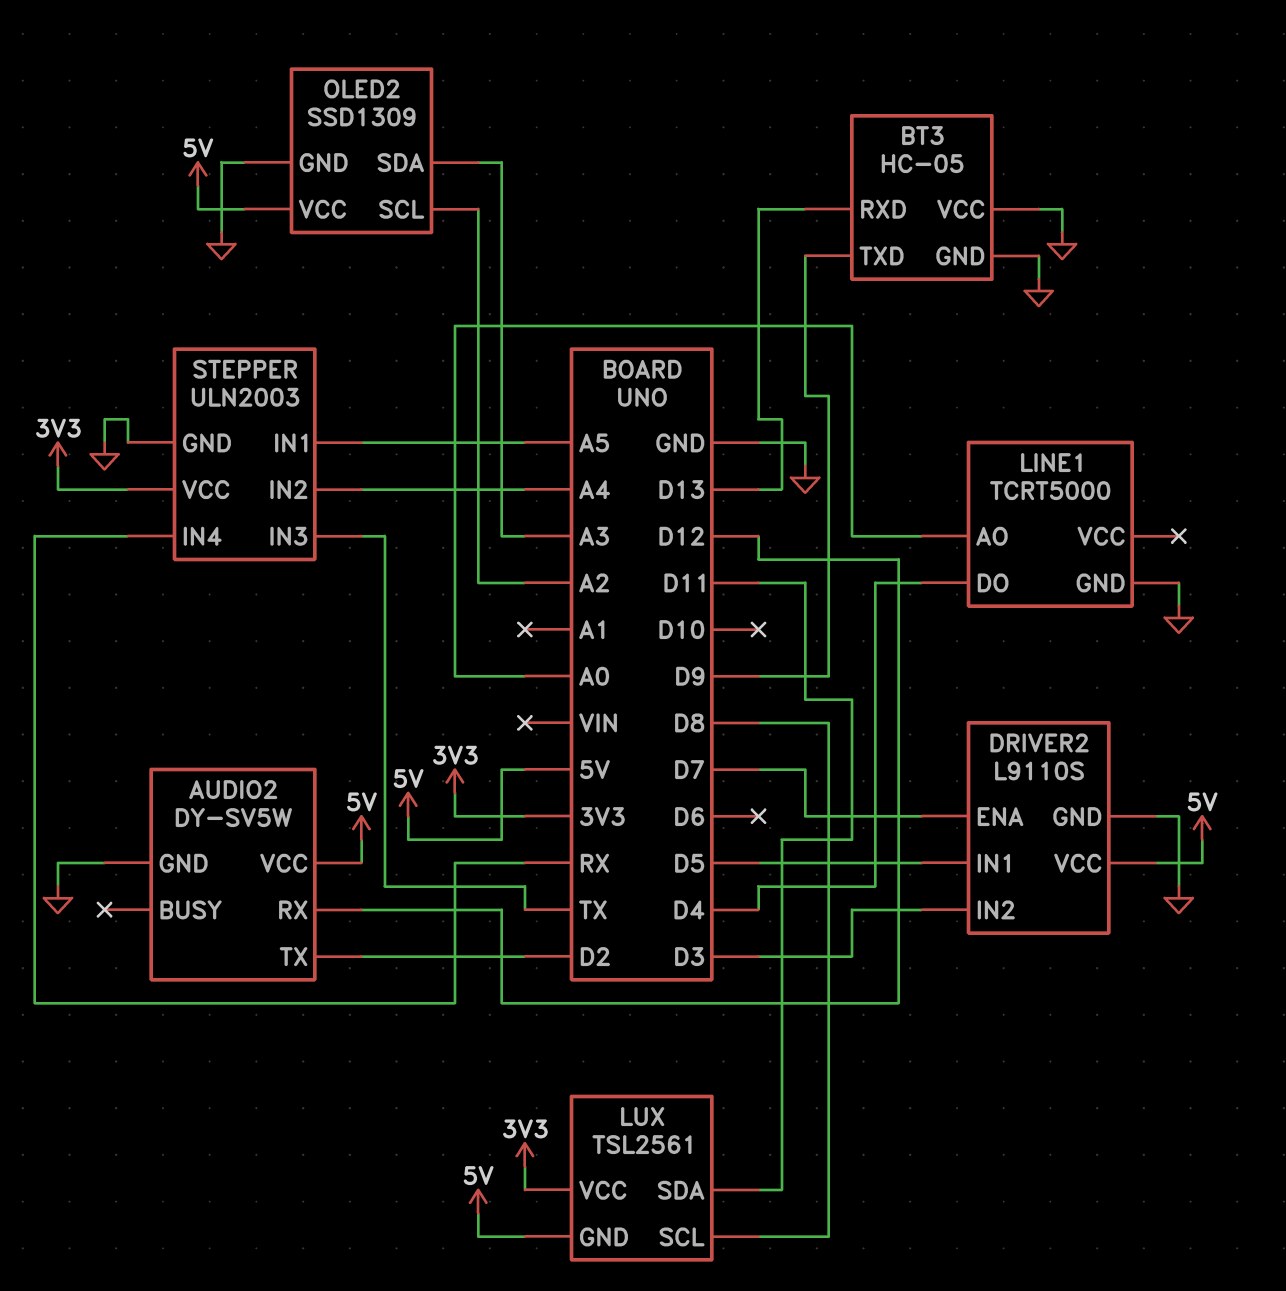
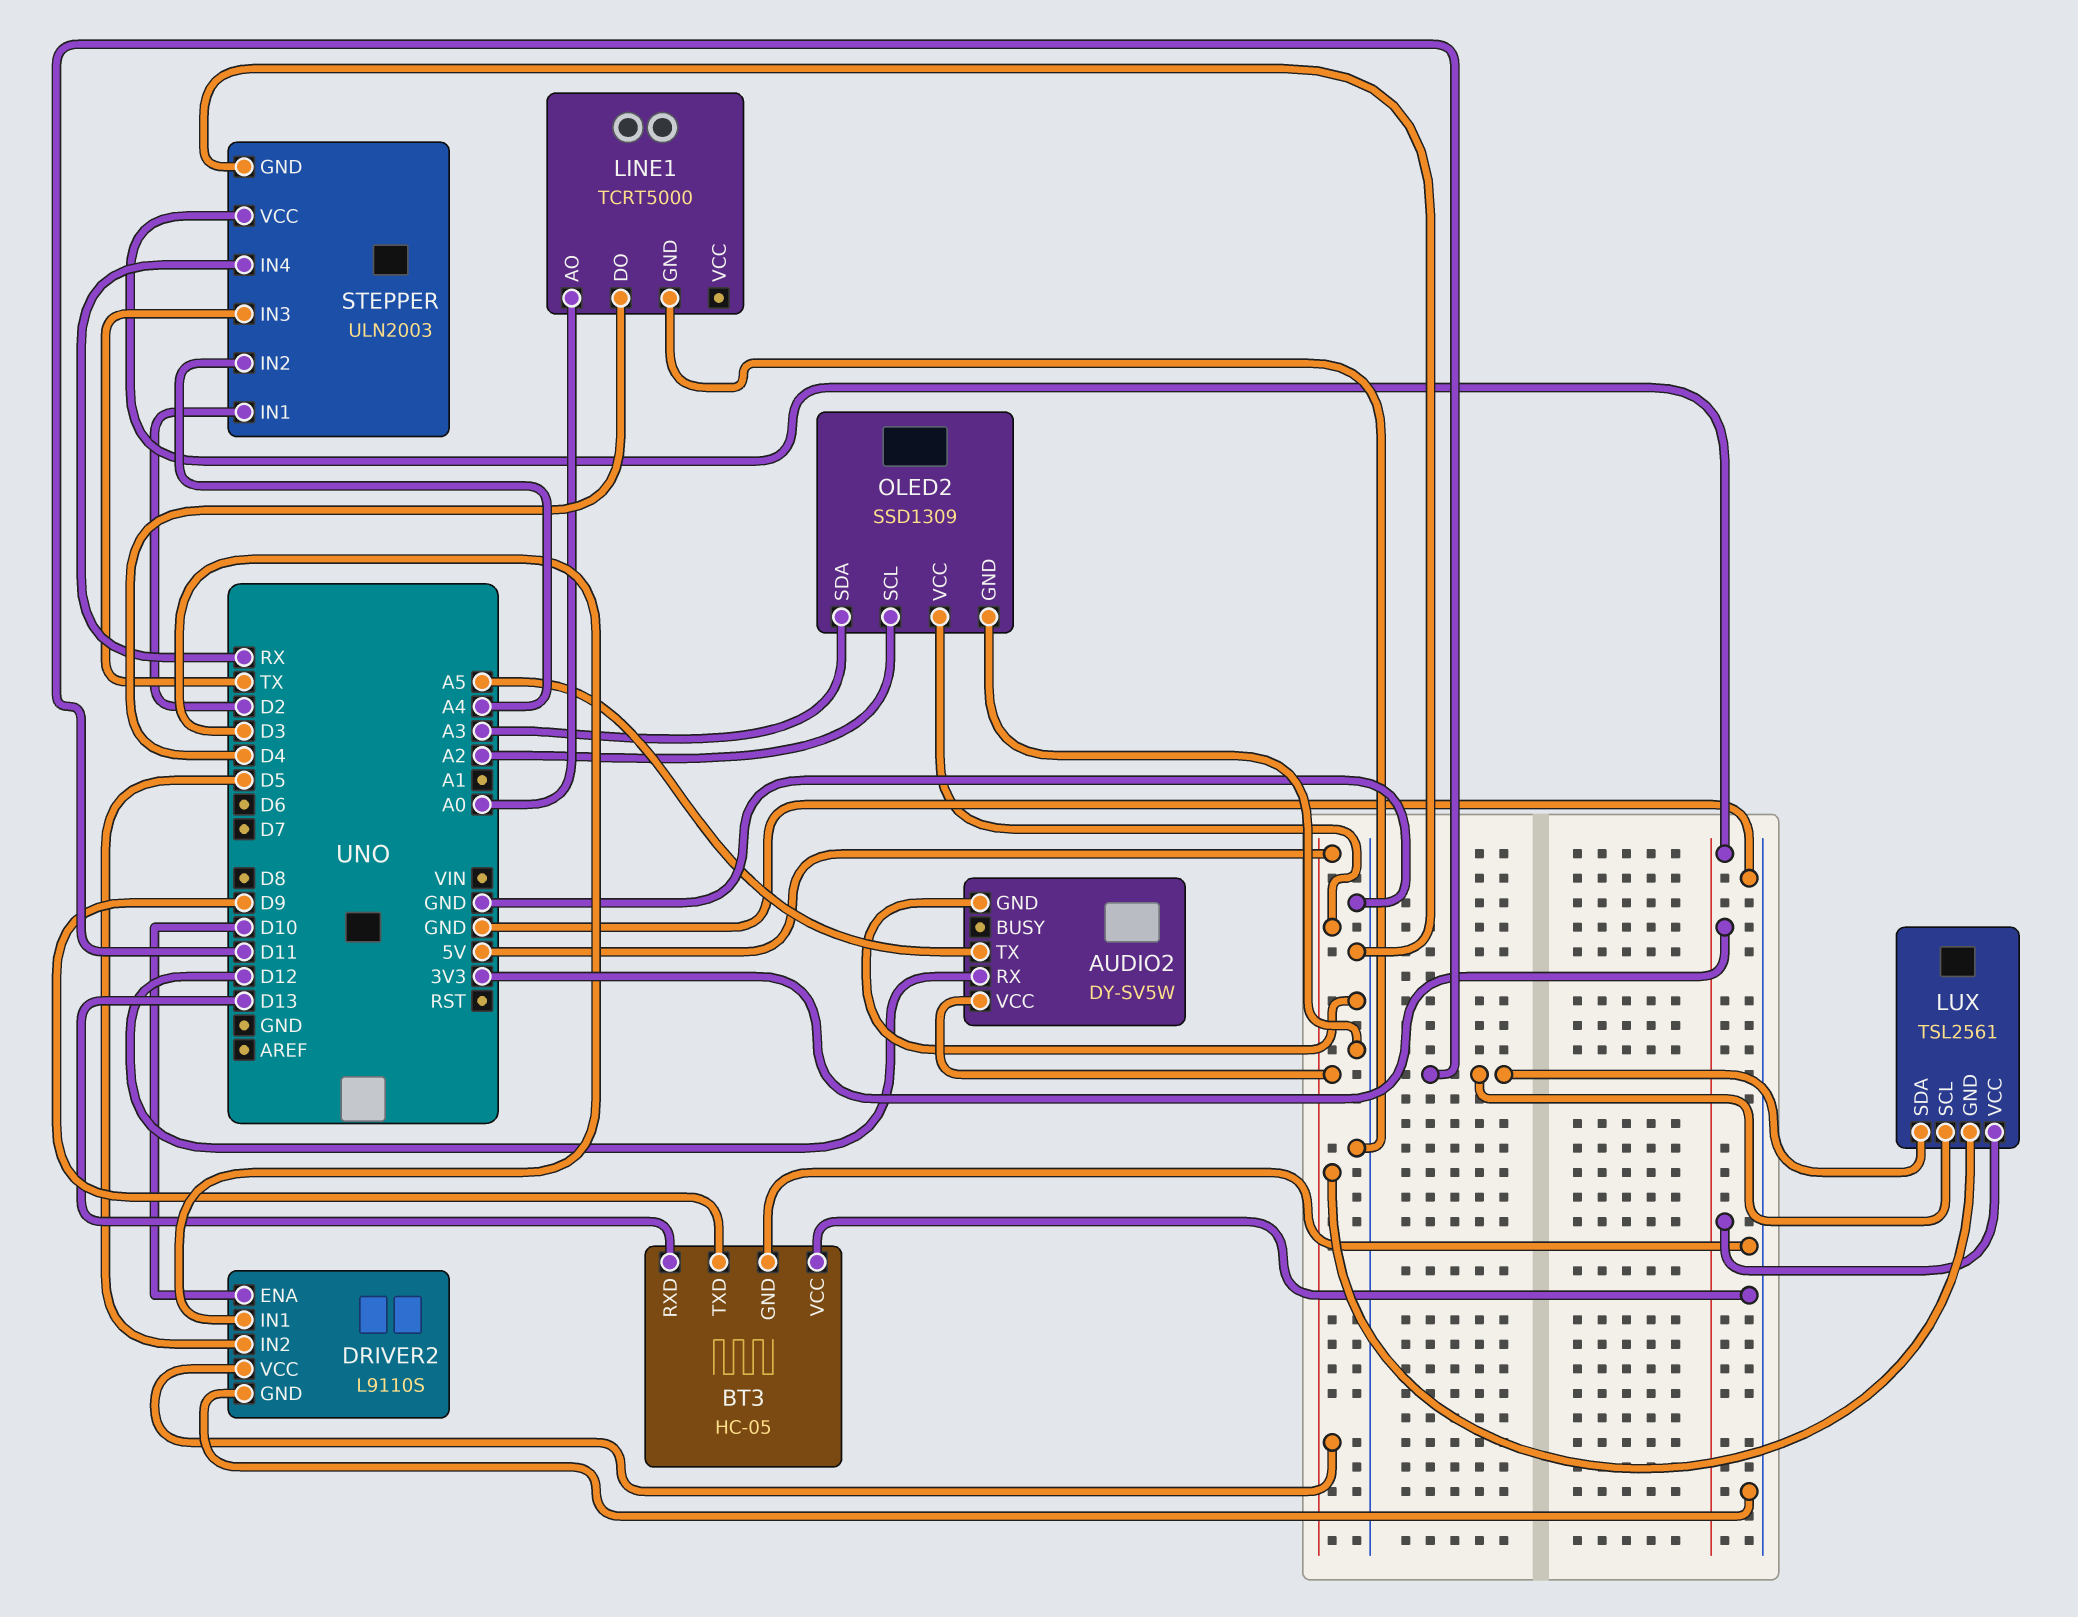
AUDIO2 pin TX: D2 -> A5
DRIVER2 pin ENA: D7 -> D10
DRIVER2 pin IN1: D5 -> D3
DRIVER2 pin IN2: D3 -> D5
LUX pin SCL: D8 -> D11
STEPPER pin IN1: A5 -> D2

